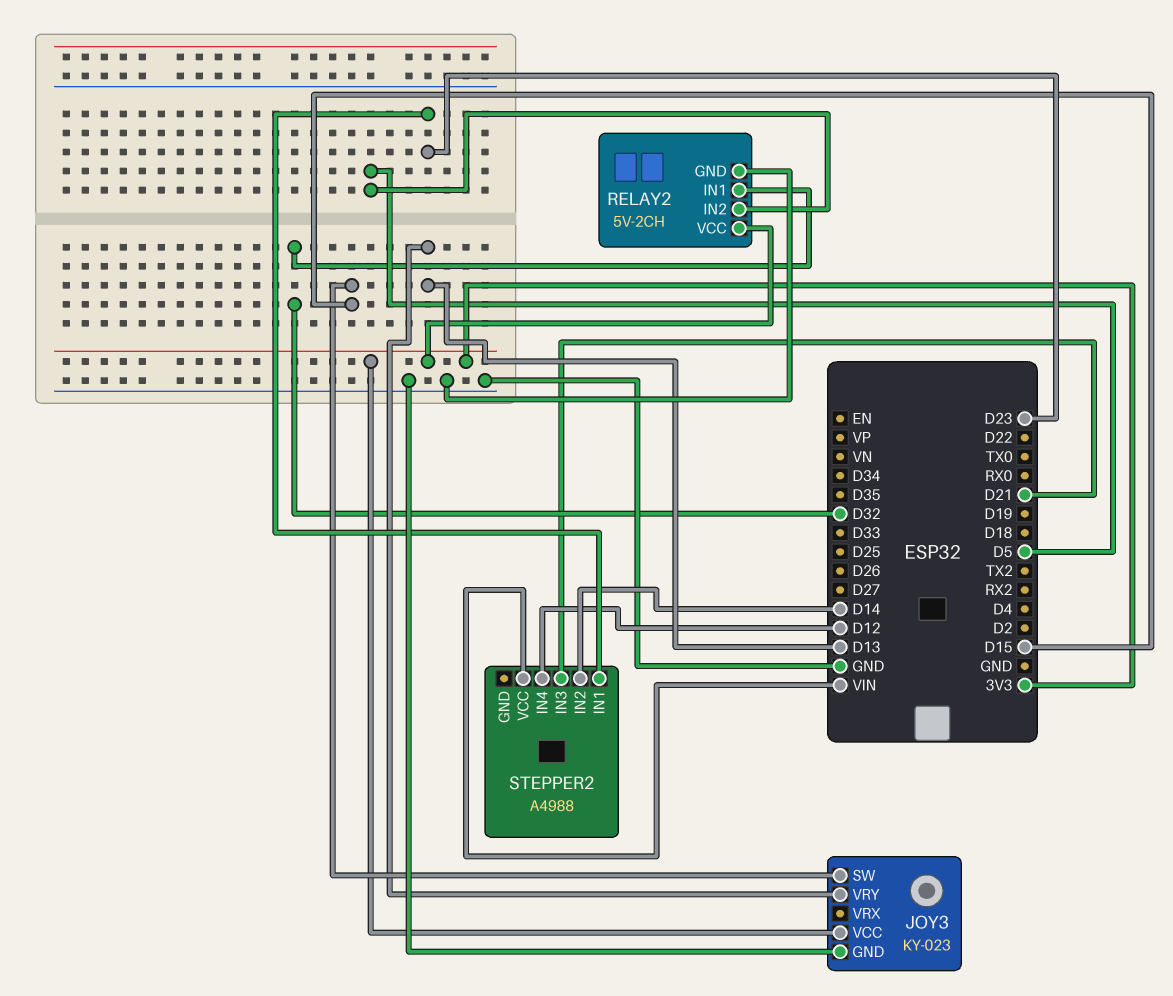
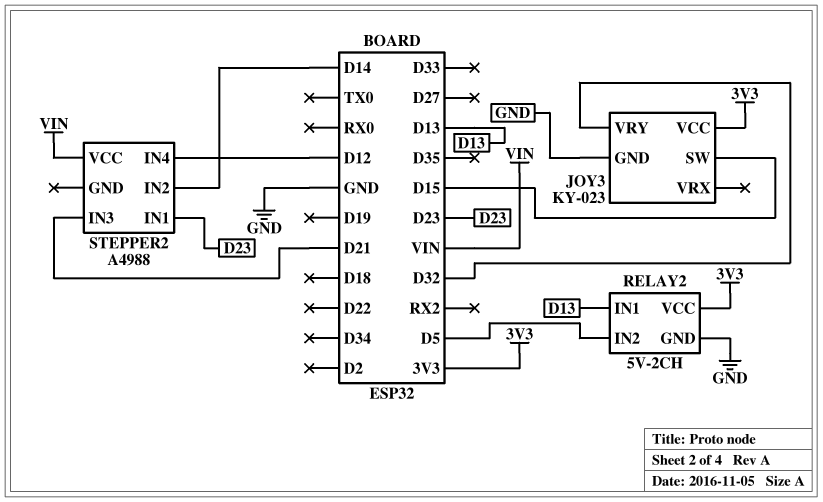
JOY3 pin VRY: D13 -> D32
RELAY2 pin IN1: D32 -> D13

